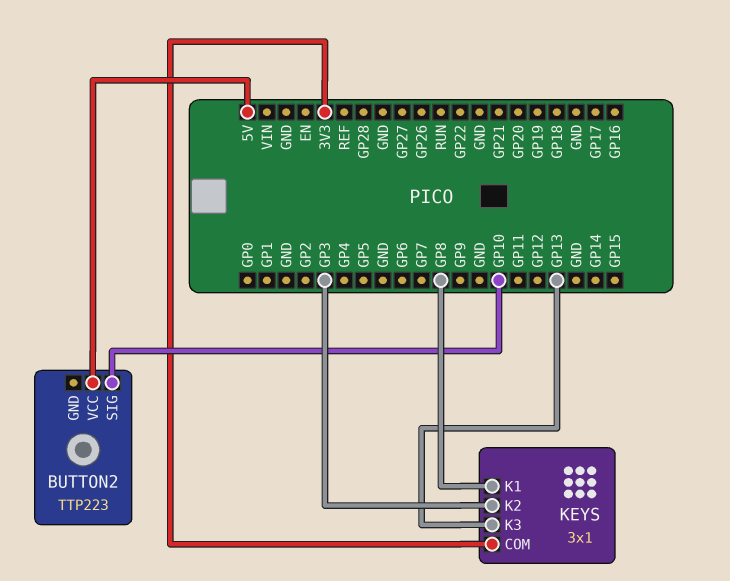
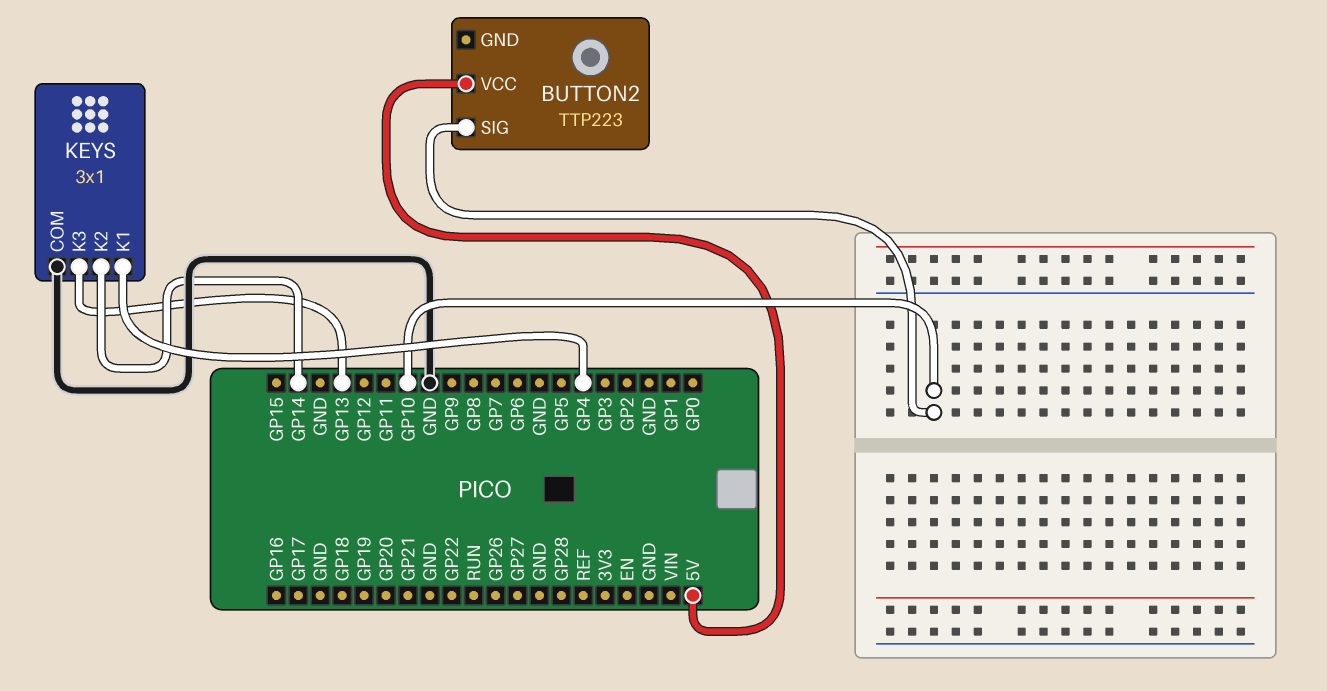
KEYS pin COM: 3V3 -> GND
KEYS pin K1: GP8 -> GP4
KEYS pin K2: GP3 -> GP14

